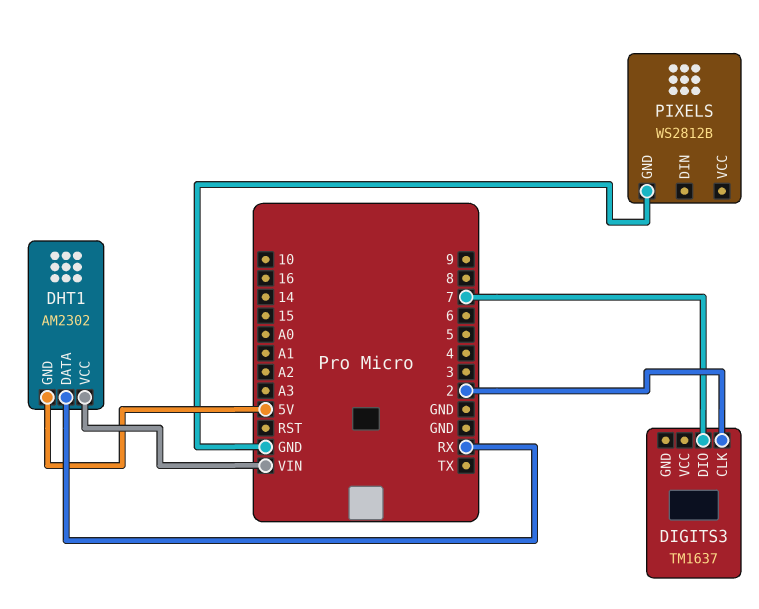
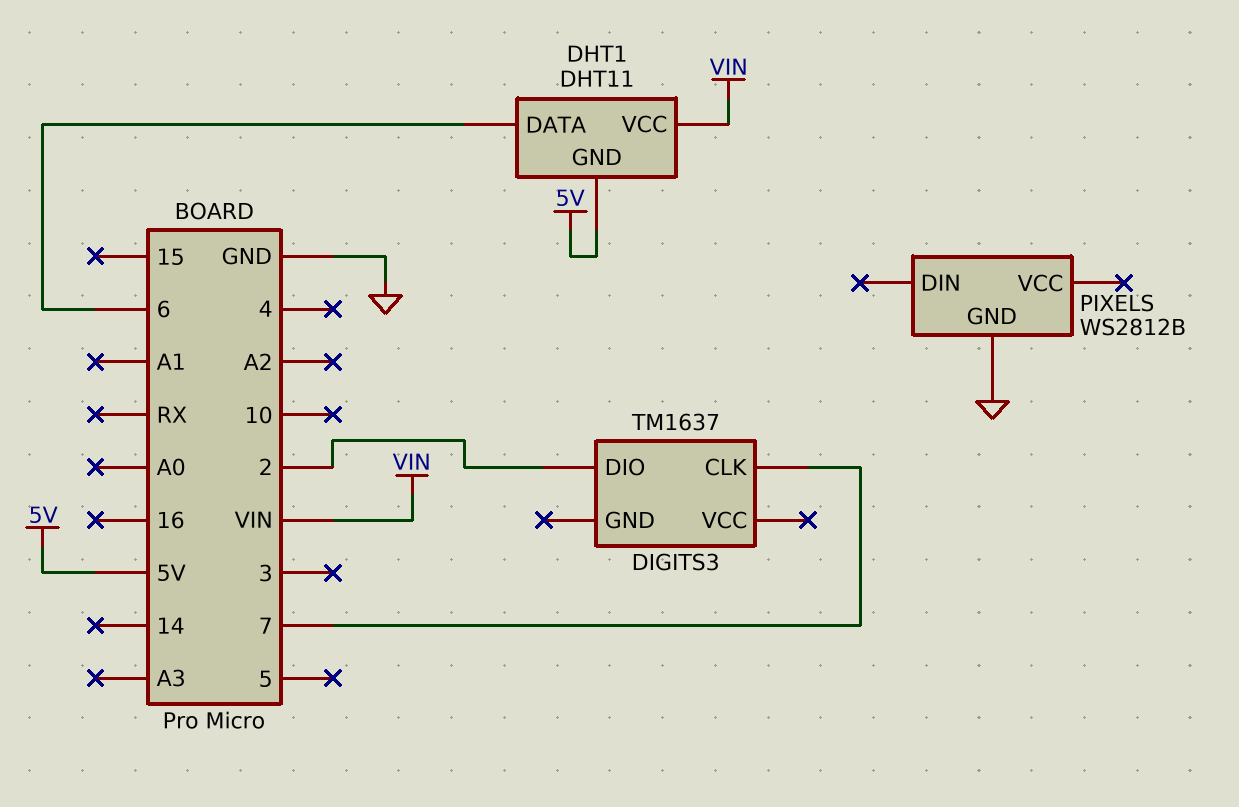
DHT1: AM2302 -> DHT11
DHT1 pin DATA: RX -> 6
DIGITS3 pin CLK: 2 -> 7
DIGITS3 pin DIO: 7 -> 2

